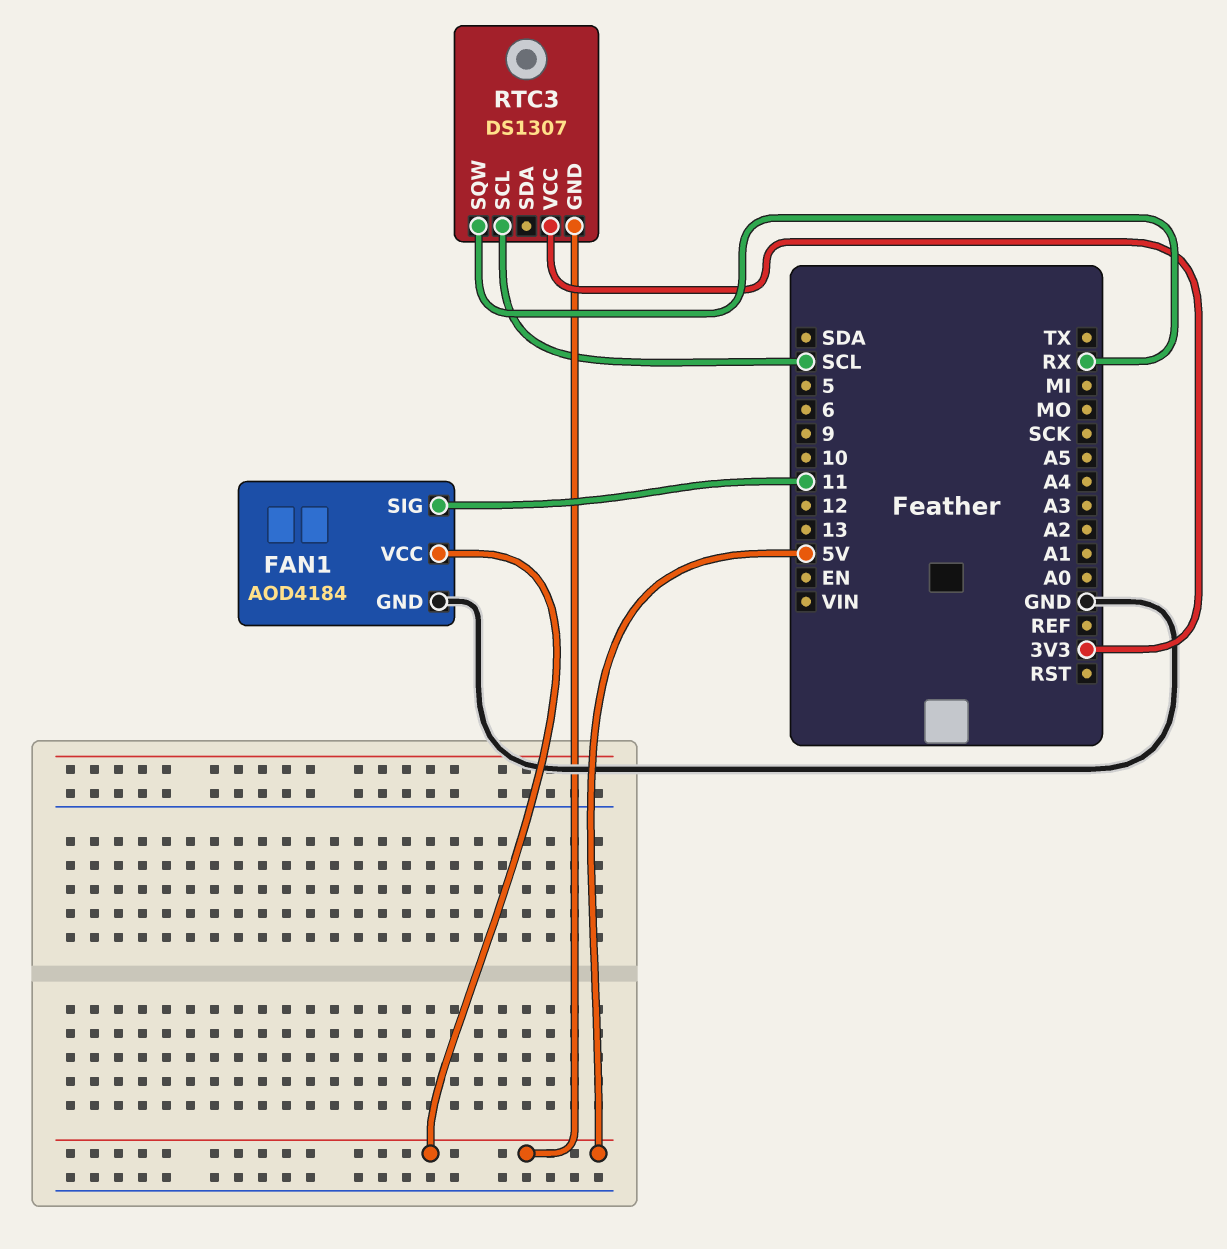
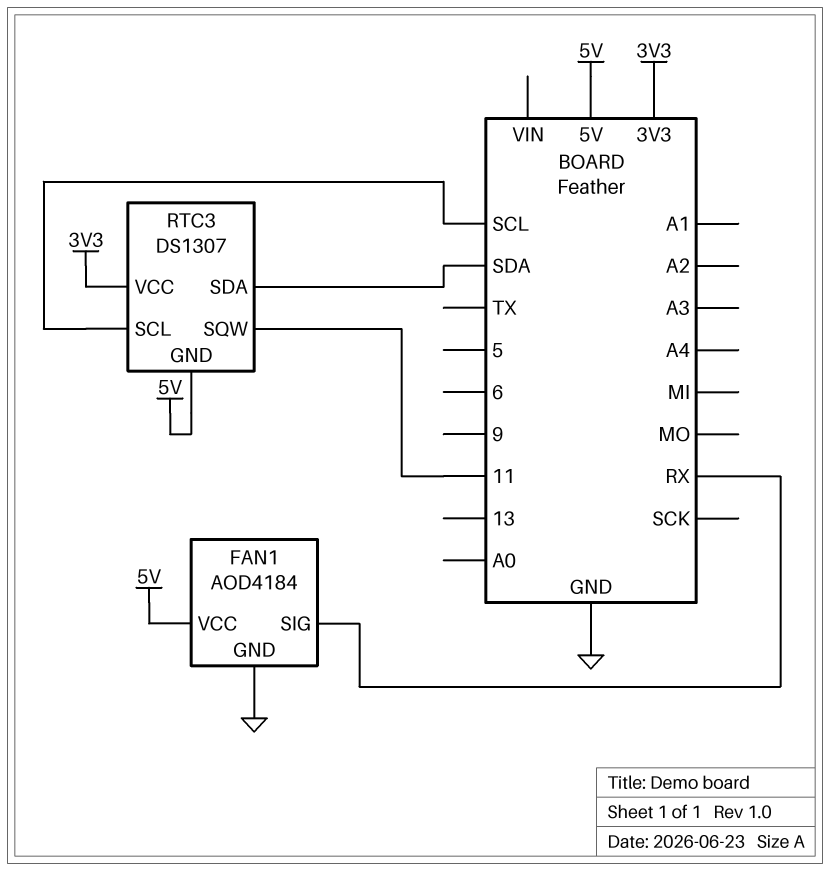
FAN1 pin SIG: 11 -> RX
RTC3 pin SDA: none -> SDA
RTC3 pin SQW: RX -> 11

